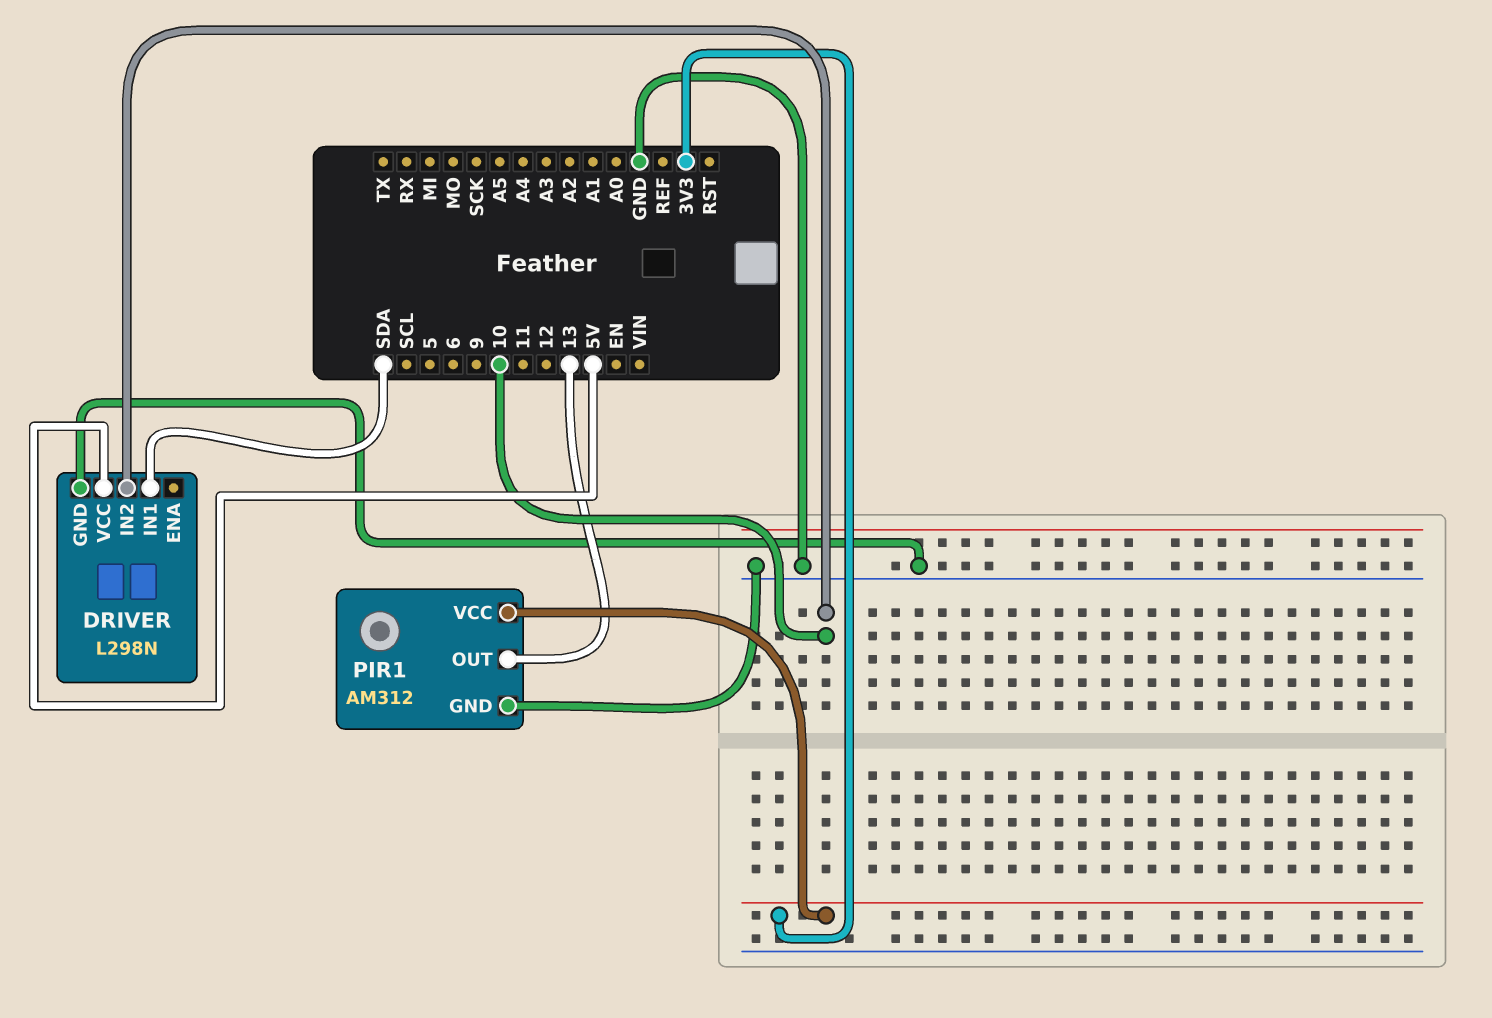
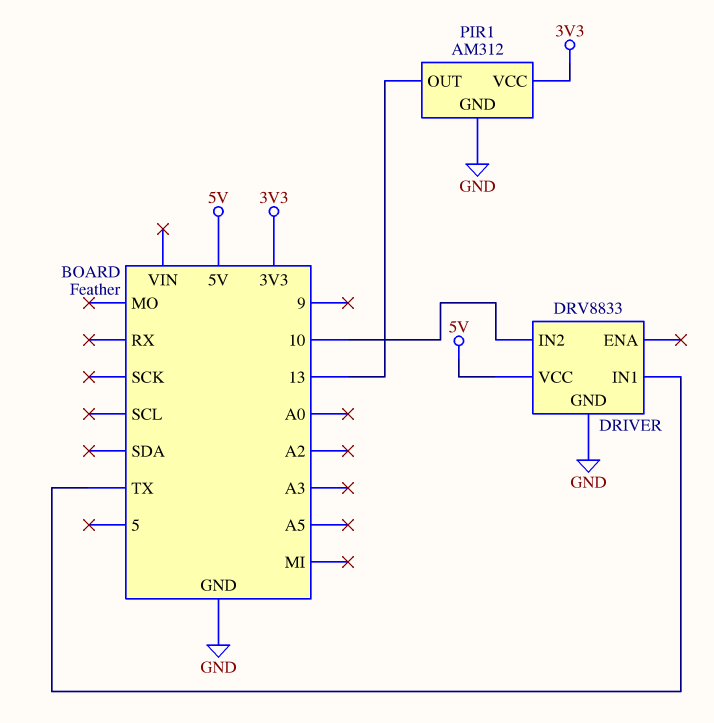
DRIVER: L298N -> DRV8833
DRIVER pin IN1: SDA -> TX

